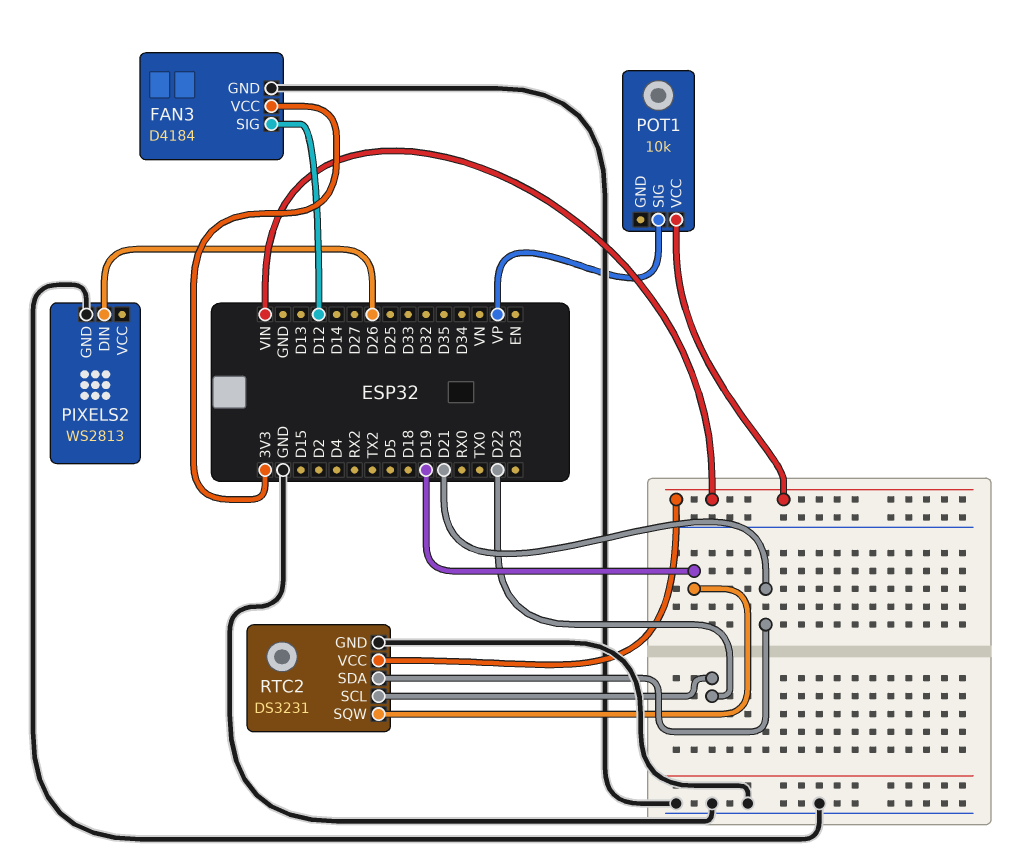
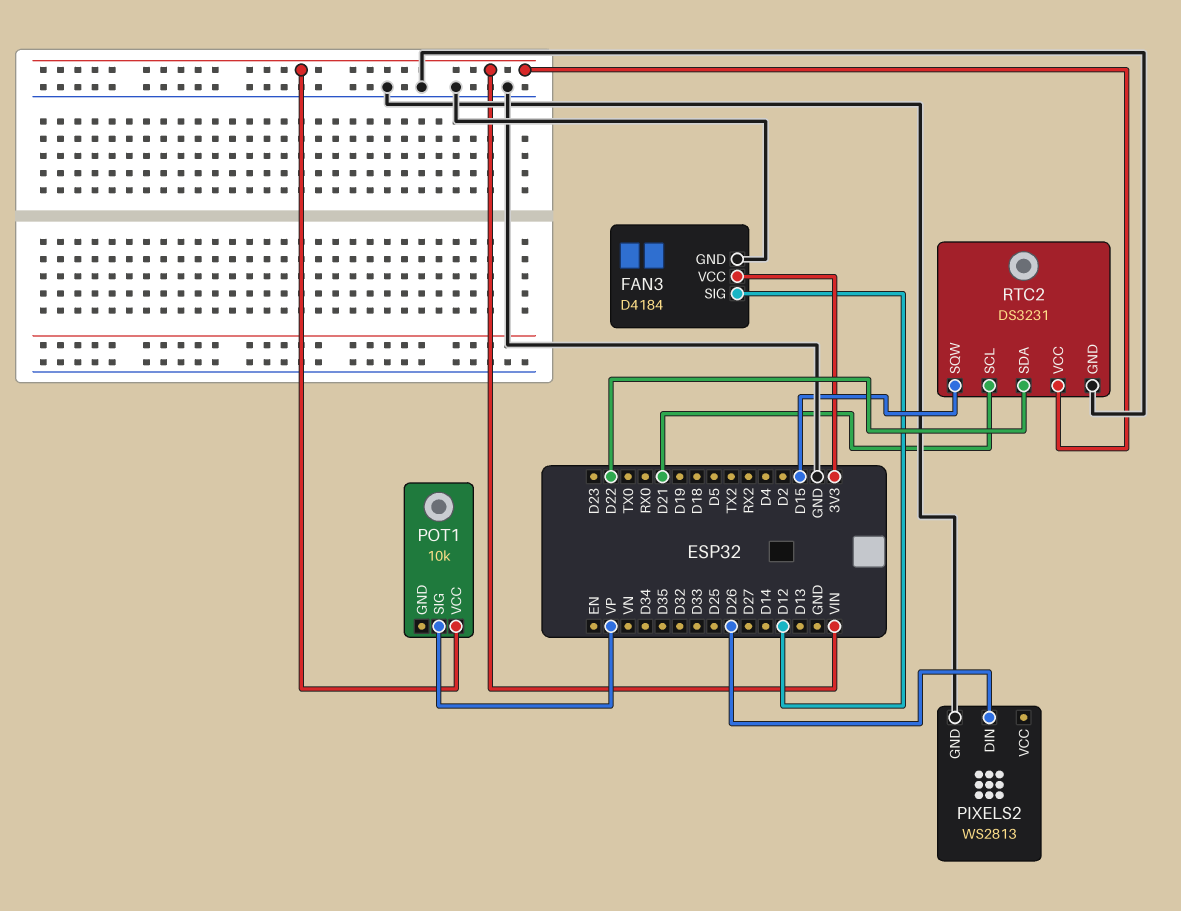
RTC2 pin SCL: D22 -> D21
RTC2 pin SDA: D21 -> D22
RTC2 pin SQW: D19 -> D15

